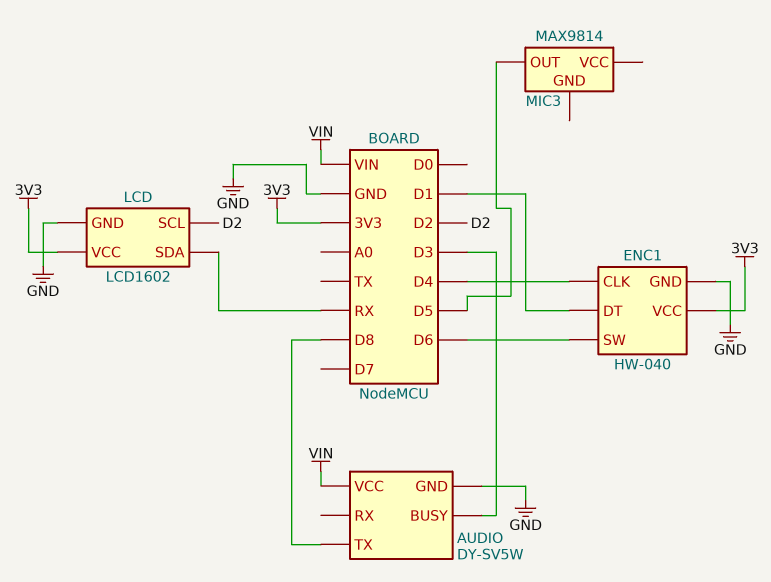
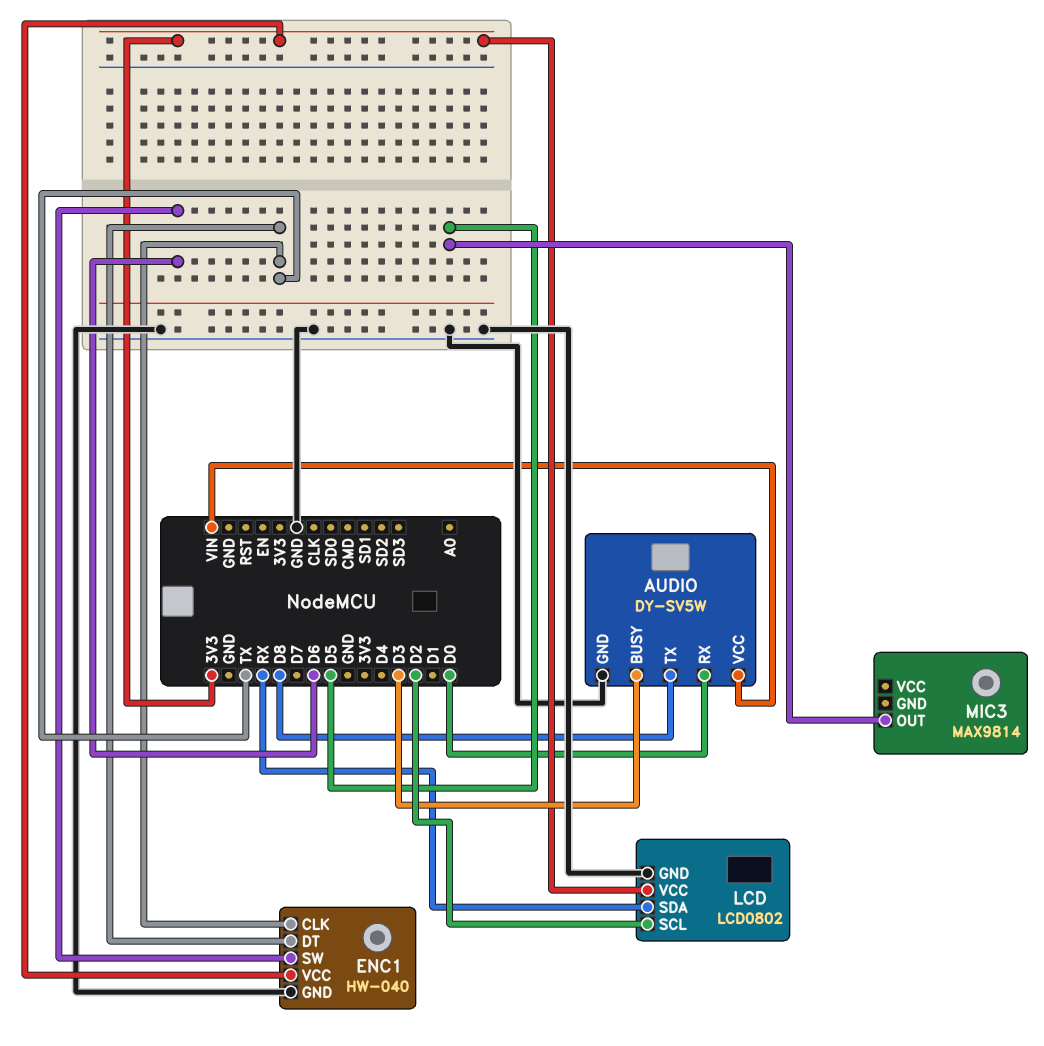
AUDIO pin RX: none -> D0
ENC1 pin CLK: D4 -> TX
ENC1 pin DT: D1 -> TX
LCD: LCD1602 -> LCD0802

